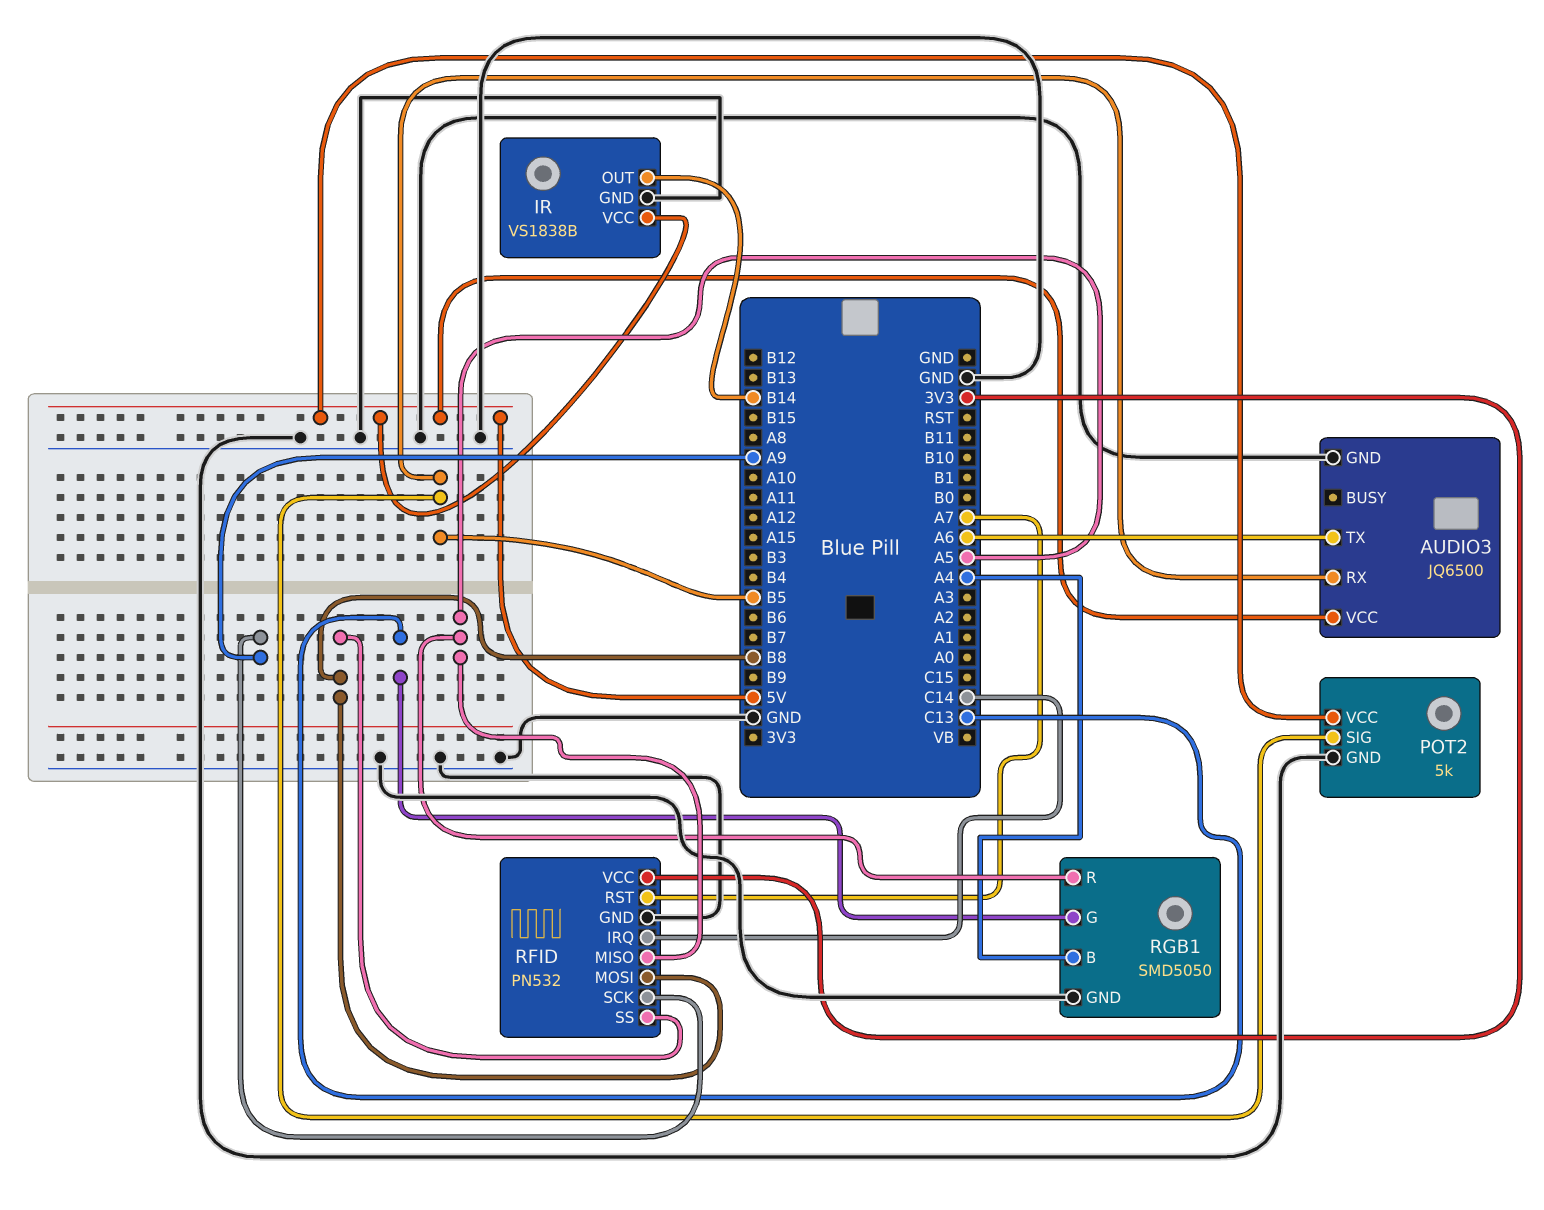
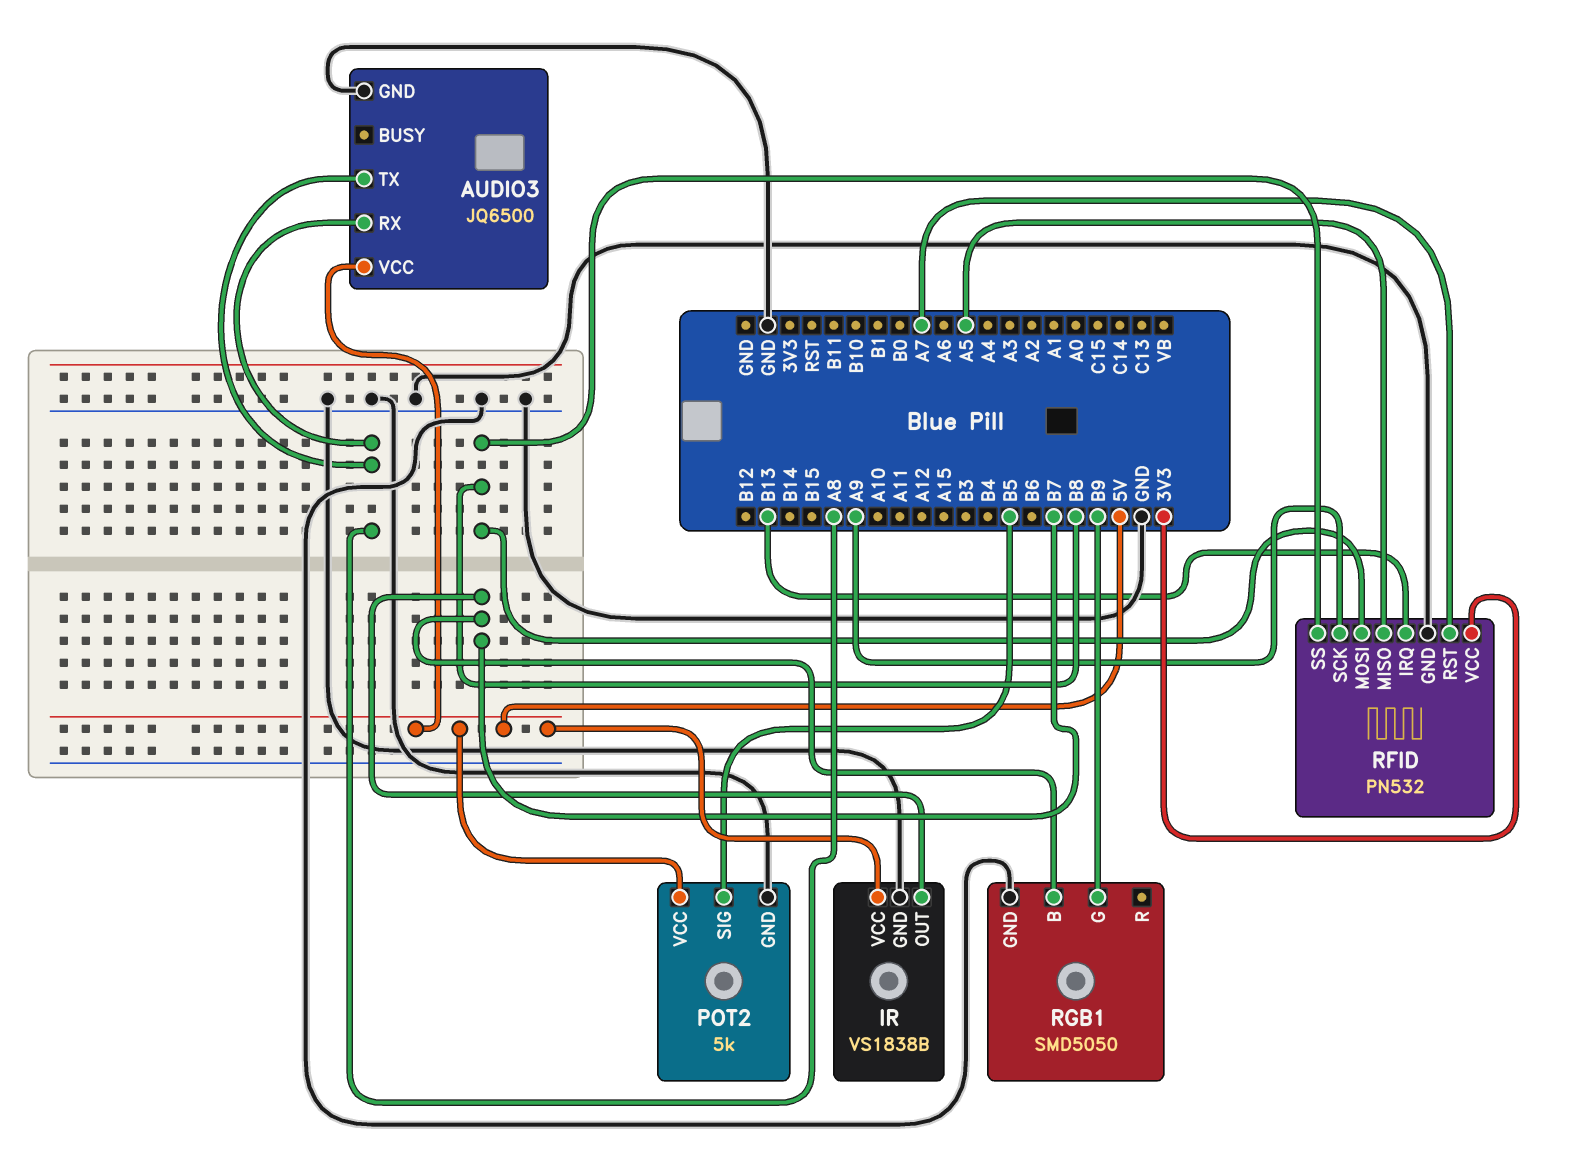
AUDIO3 pin RX: B5 -> A8
AUDIO3 pin TX: A6 -> A8
IR pin OUT: B14 -> B7
RFID pin IRQ: C14 -> B13
RGB1 pin B: A4 -> B7
RGB1 pin G: C13 -> B9
RGB1 pin R: A5 -> none

